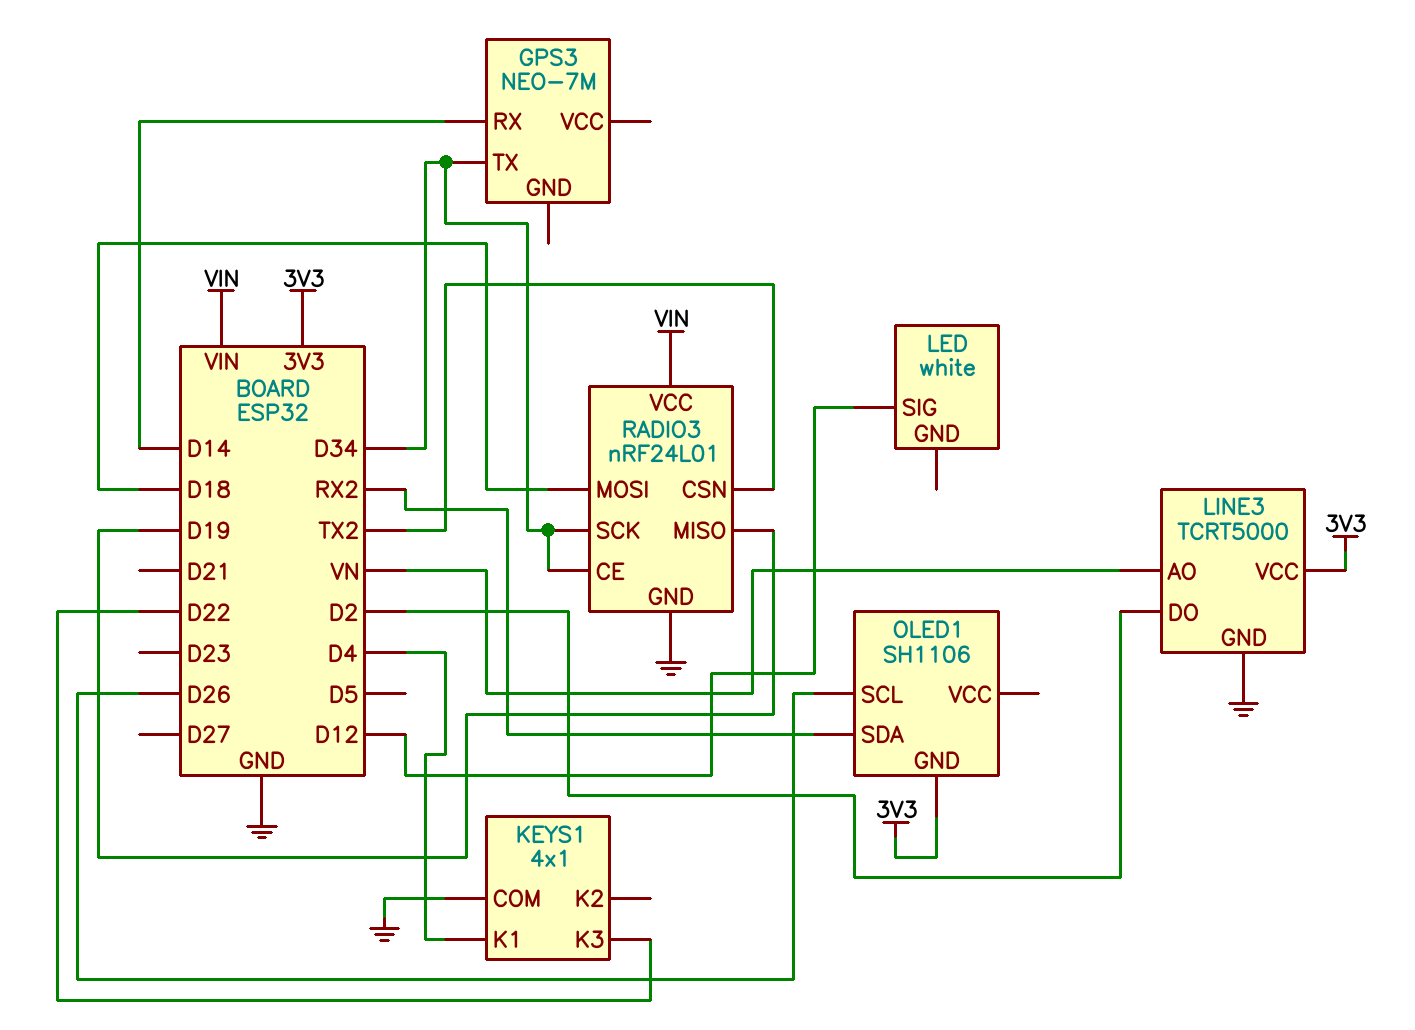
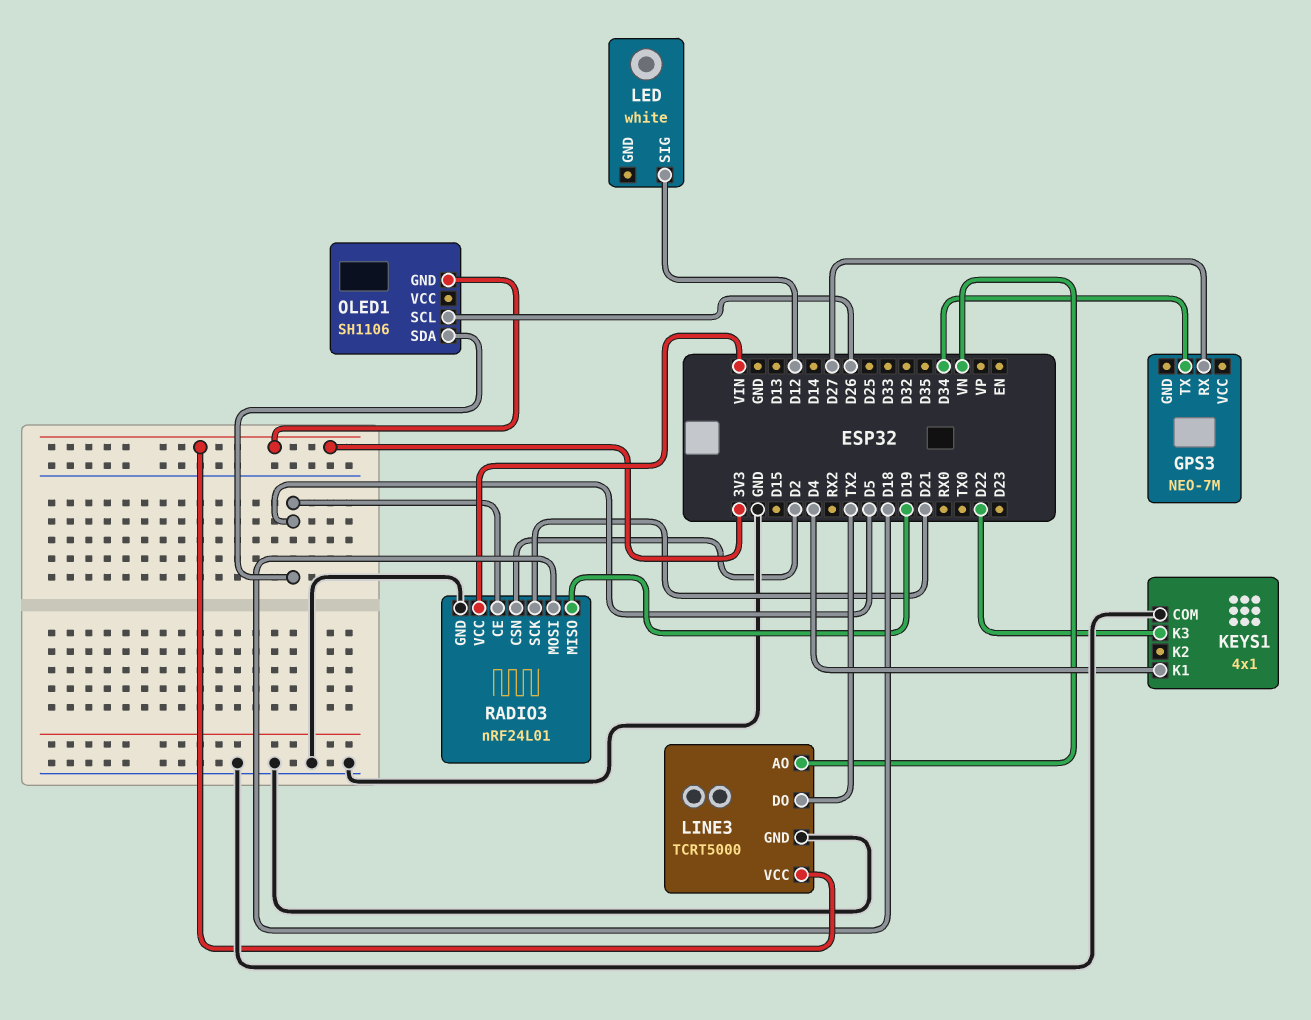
GPS3 pin RX: D14 -> D27
LINE3 pin DO: D2 -> TX2
OLED1 pin SDA: RX2 -> D5
RADIO3 pin CE: D34 -> D5
RADIO3 pin CSN: TX2 -> D2
RADIO3 pin SCK: D34 -> D21

